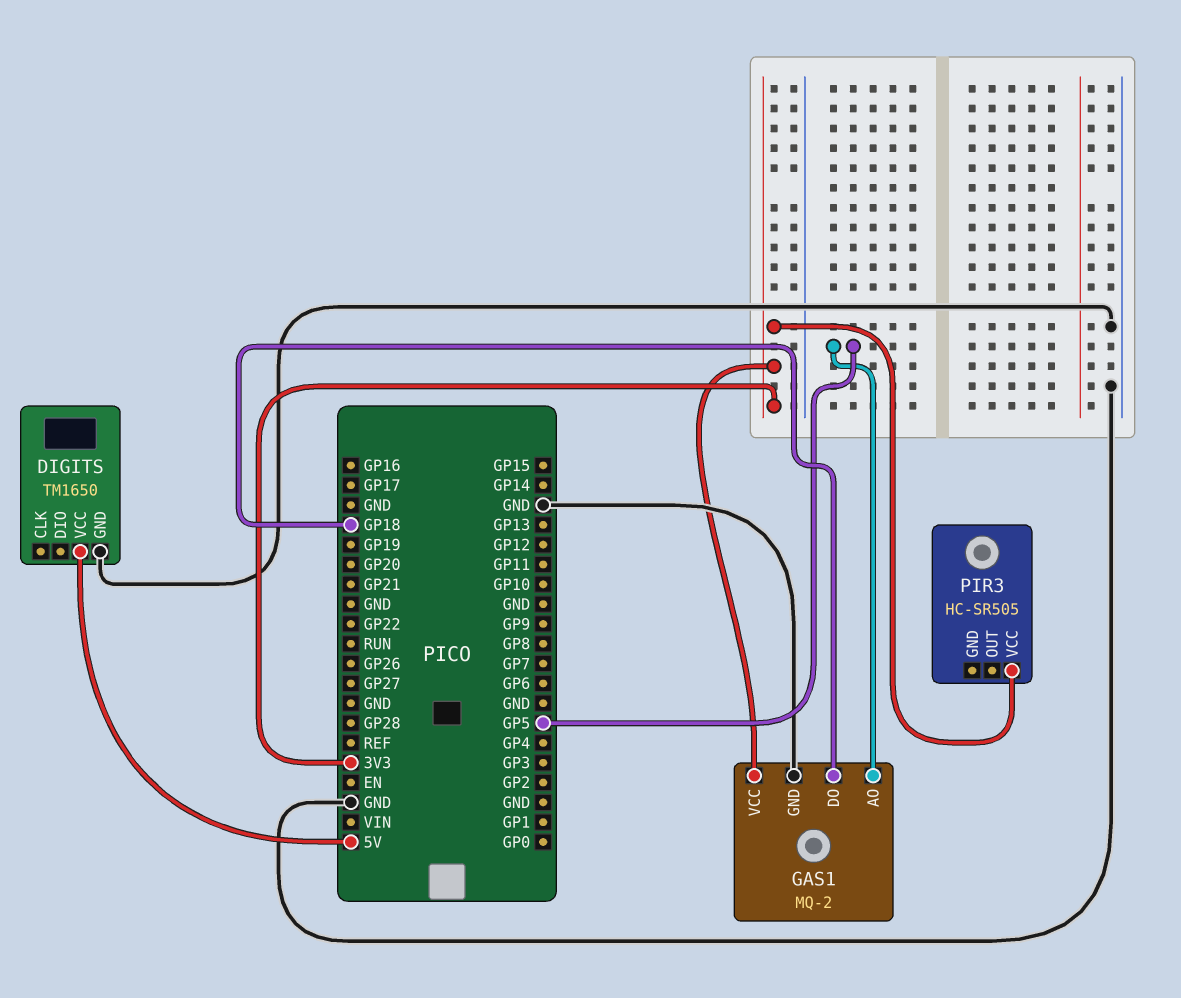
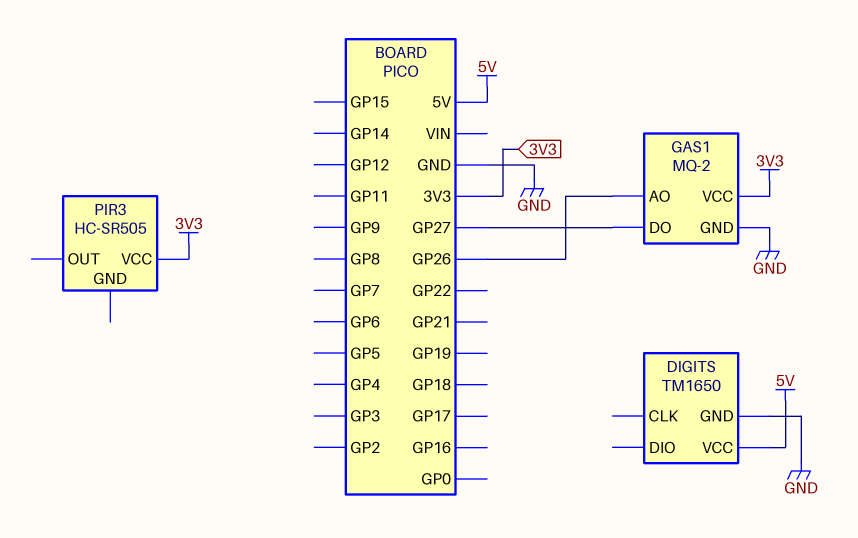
GAS1 pin AO: GP5 -> GP26
GAS1 pin DO: GP18 -> GP27

